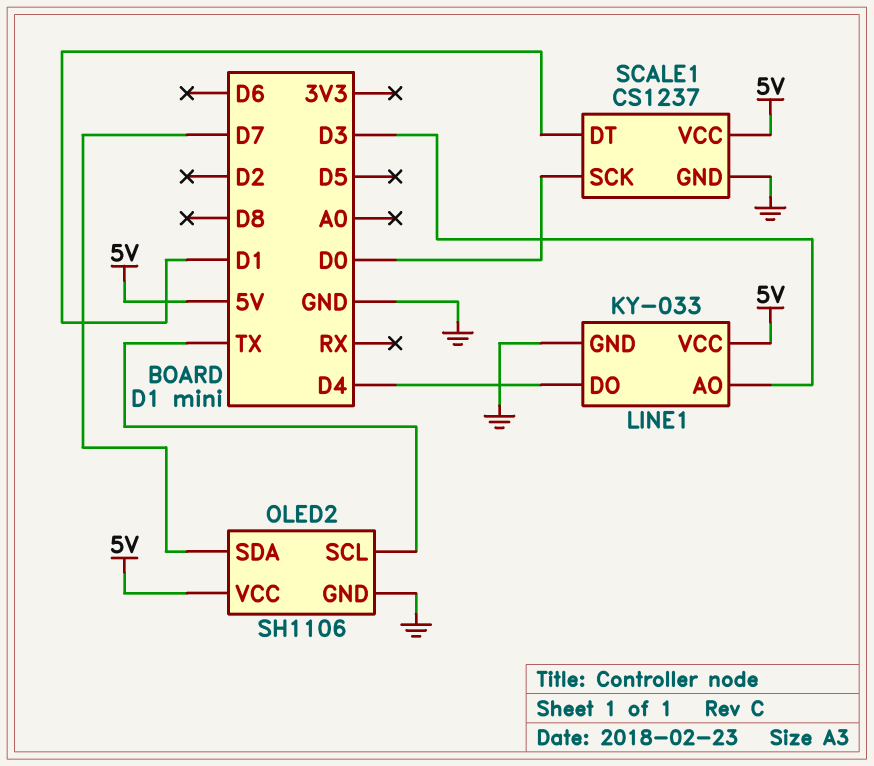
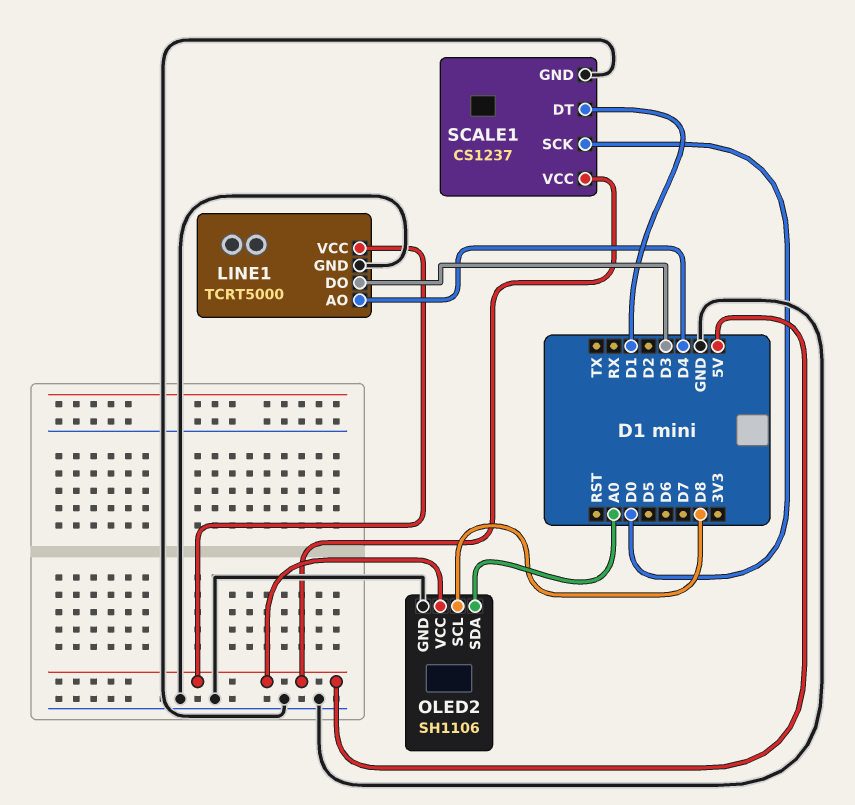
LINE1: KY-033 -> TCRT5000
LINE1 pin AO: D3 -> D4
LINE1 pin DO: D4 -> D3
OLED2 pin SCL: TX -> D8
OLED2 pin SDA: D7 -> A0

